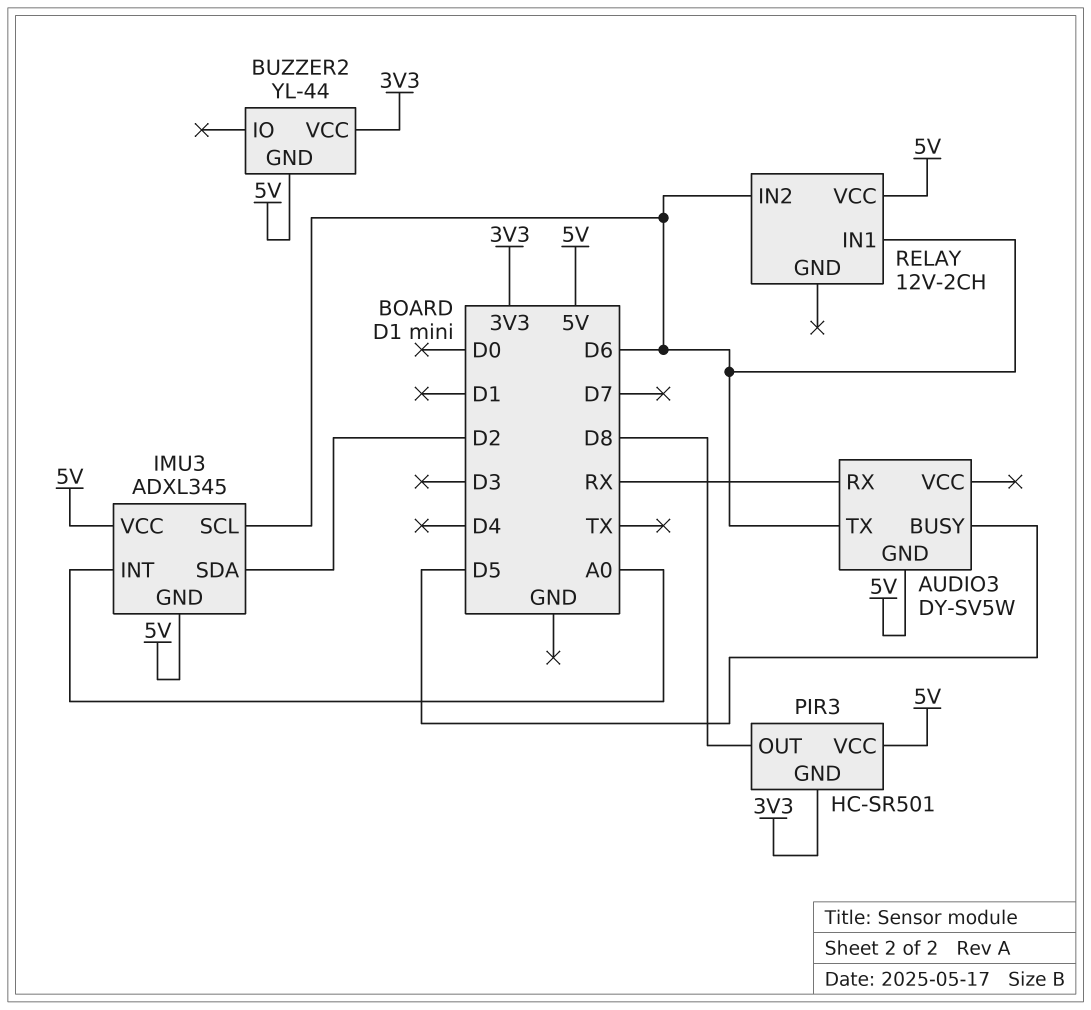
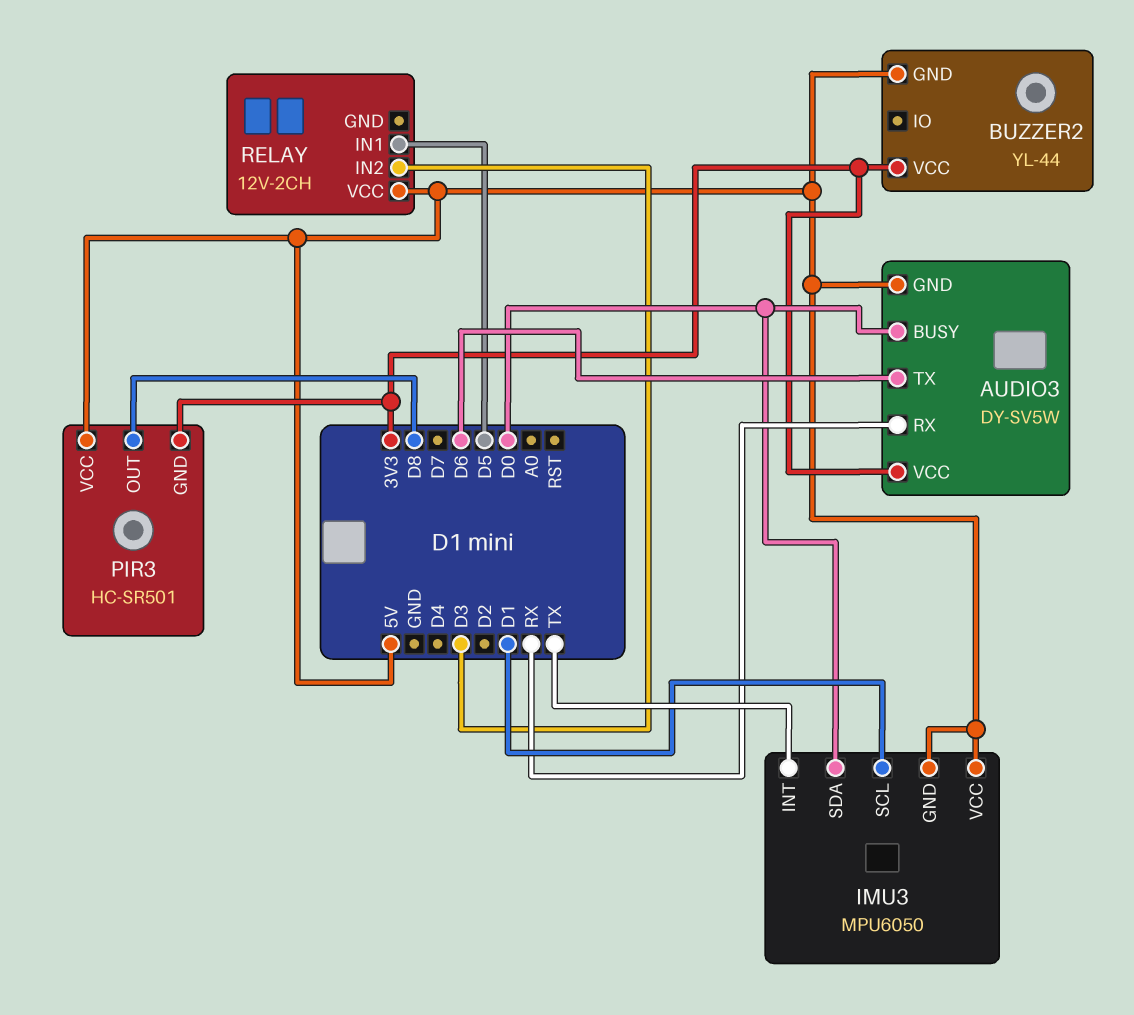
AUDIO3 pin BUSY: D5 -> D0
AUDIO3 pin VCC: none -> 3V3
IMU3: ADXL345 -> MPU6050
IMU3 pin INT: A0 -> TX
IMU3 pin SCL: D6 -> D1
IMU3 pin SDA: D2 -> D0
RELAY pin IN1: D6 -> D5
RELAY pin IN2: D6 -> D3

